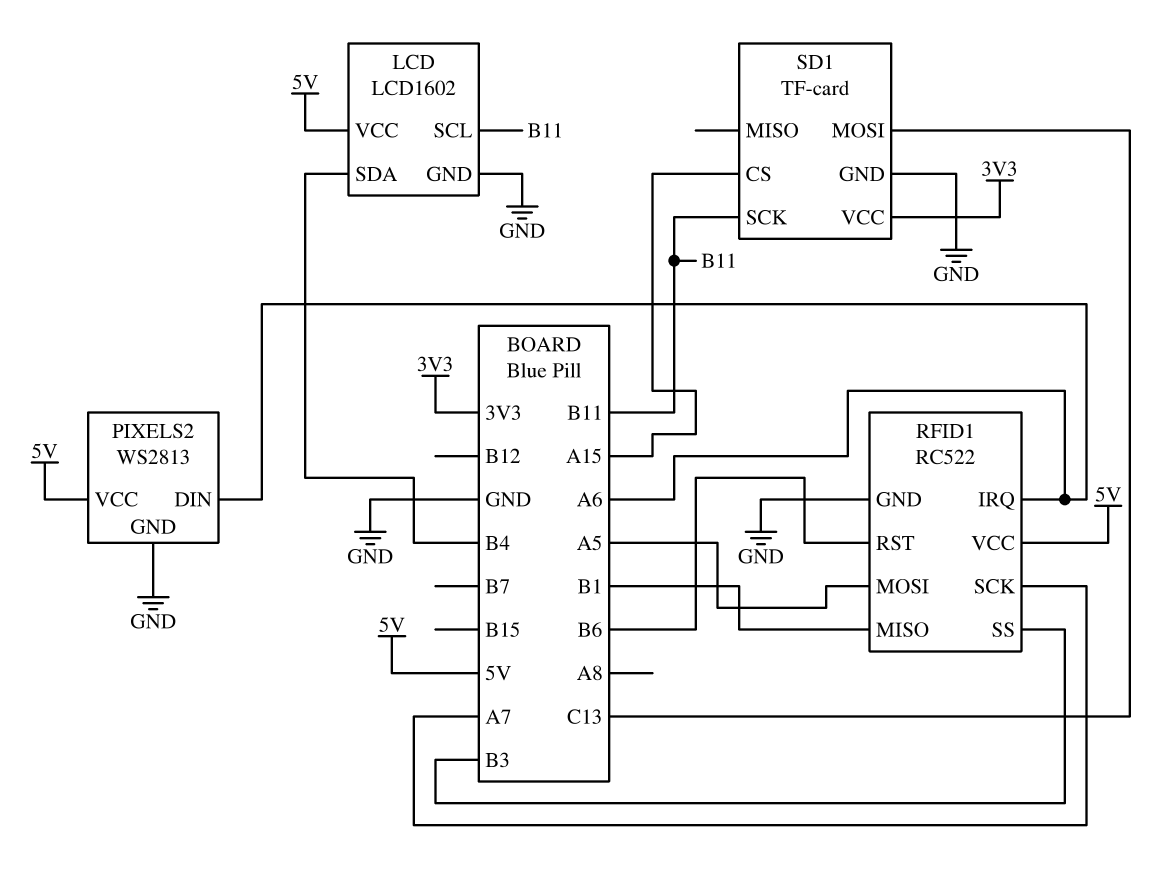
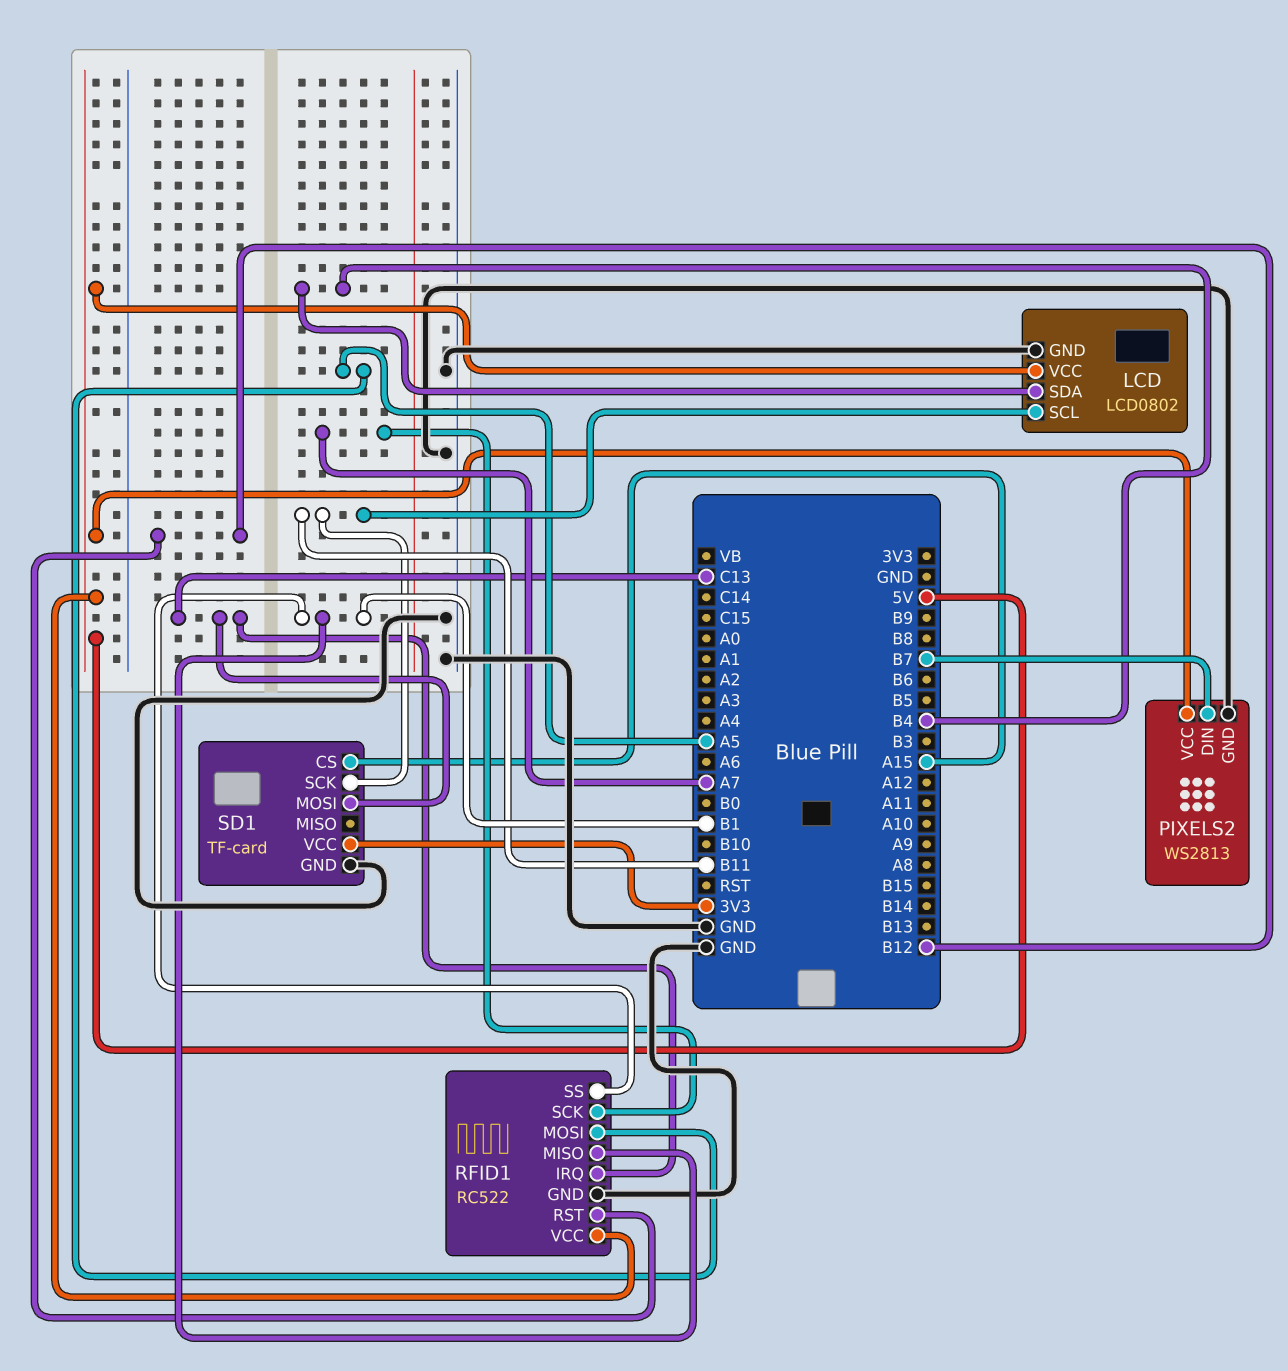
LCD: LCD1602 -> LCD0802
PIXELS2 pin DIN: A6 -> B7
RFID1 pin IRQ: A6 -> C13
RFID1 pin RST: B6 -> B12
RFID1 pin SS: B3 -> B1

